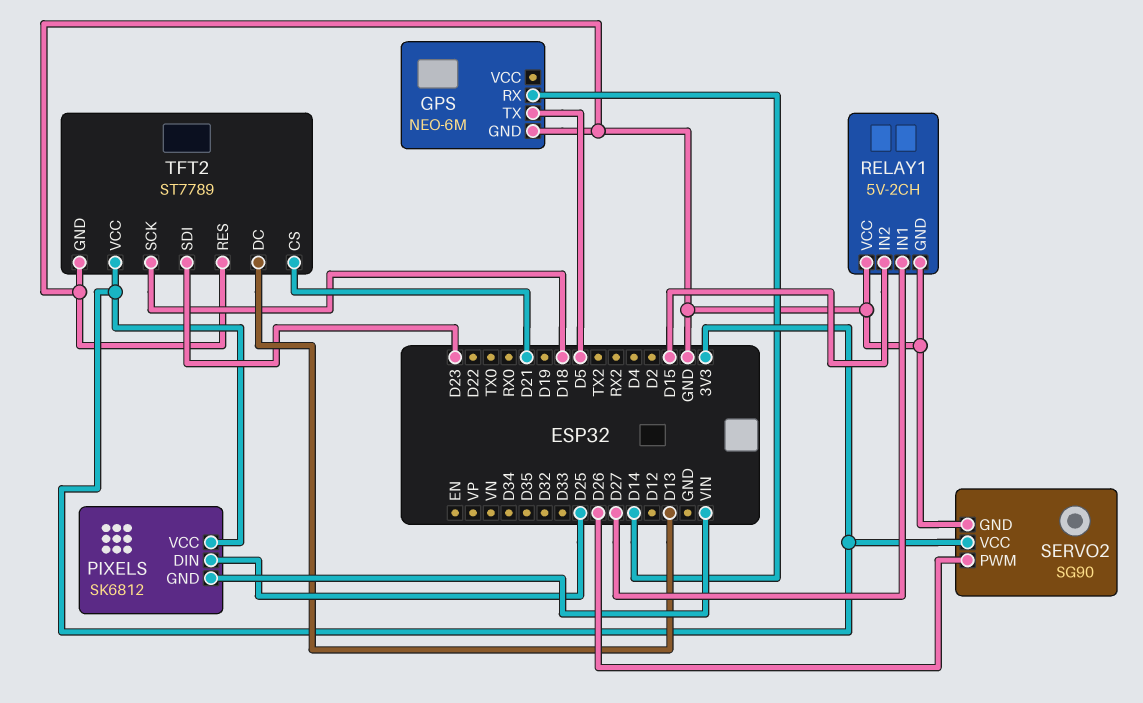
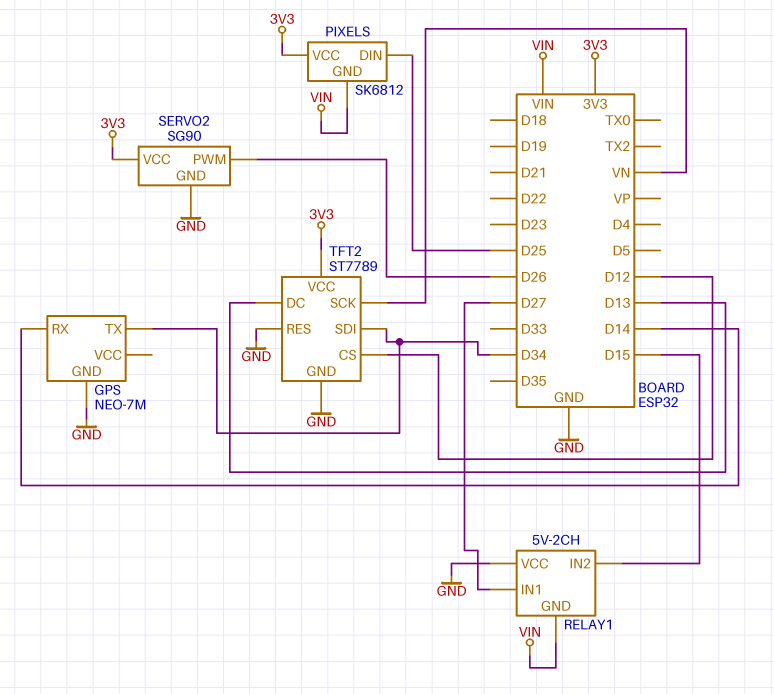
GPS: NEO-6M -> NEO-7M
GPS pin TX: D5 -> D34
RELAY1 pin GND: GND -> VIN
TFT2 pin CS: D21 -> D12
TFT2 pin SCK: D18 -> VN
TFT2 pin SDI: D23 -> D34

